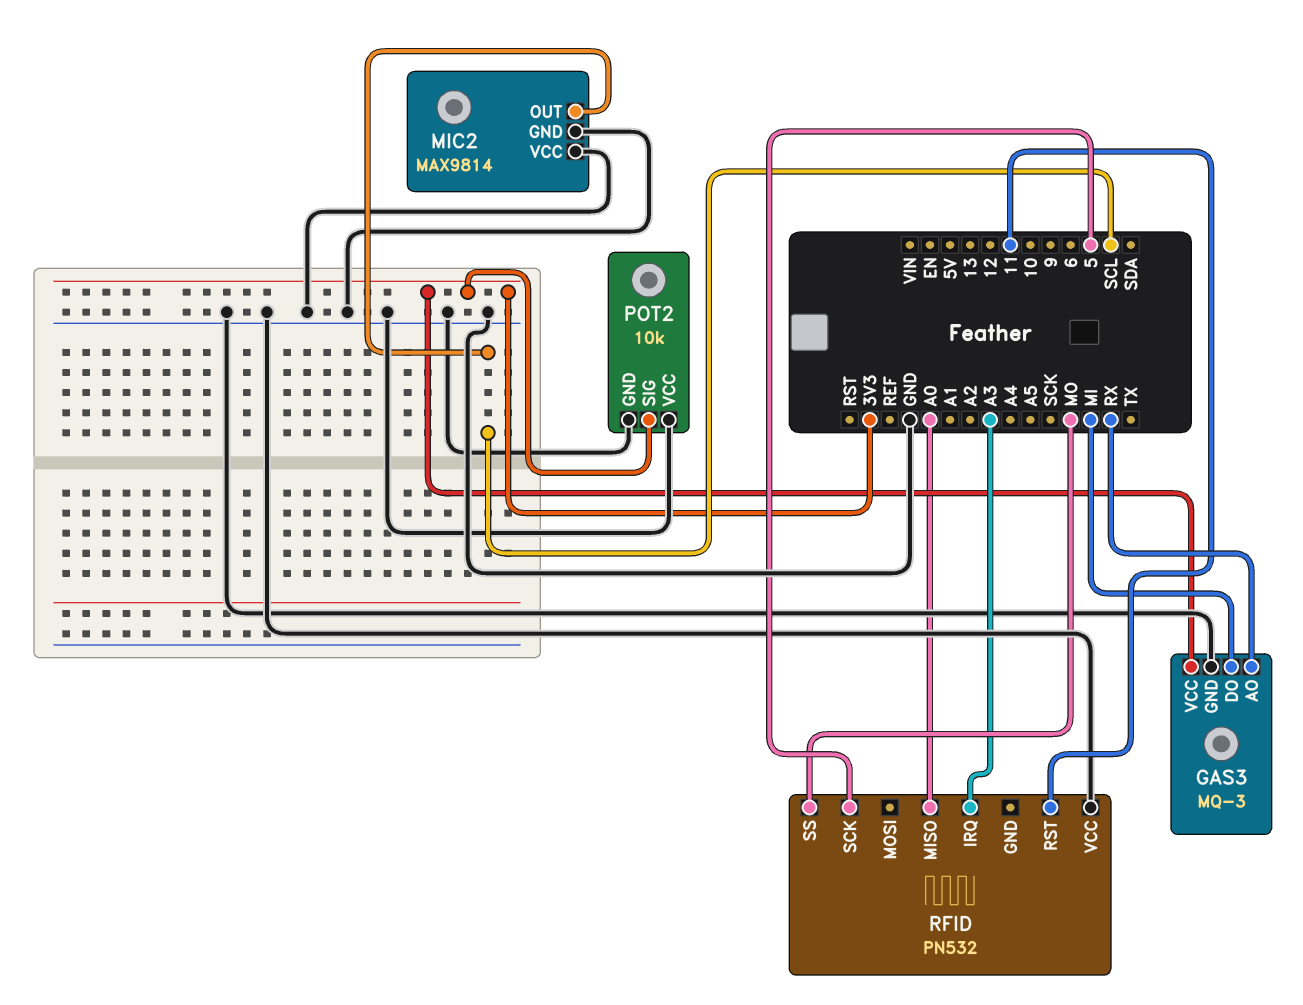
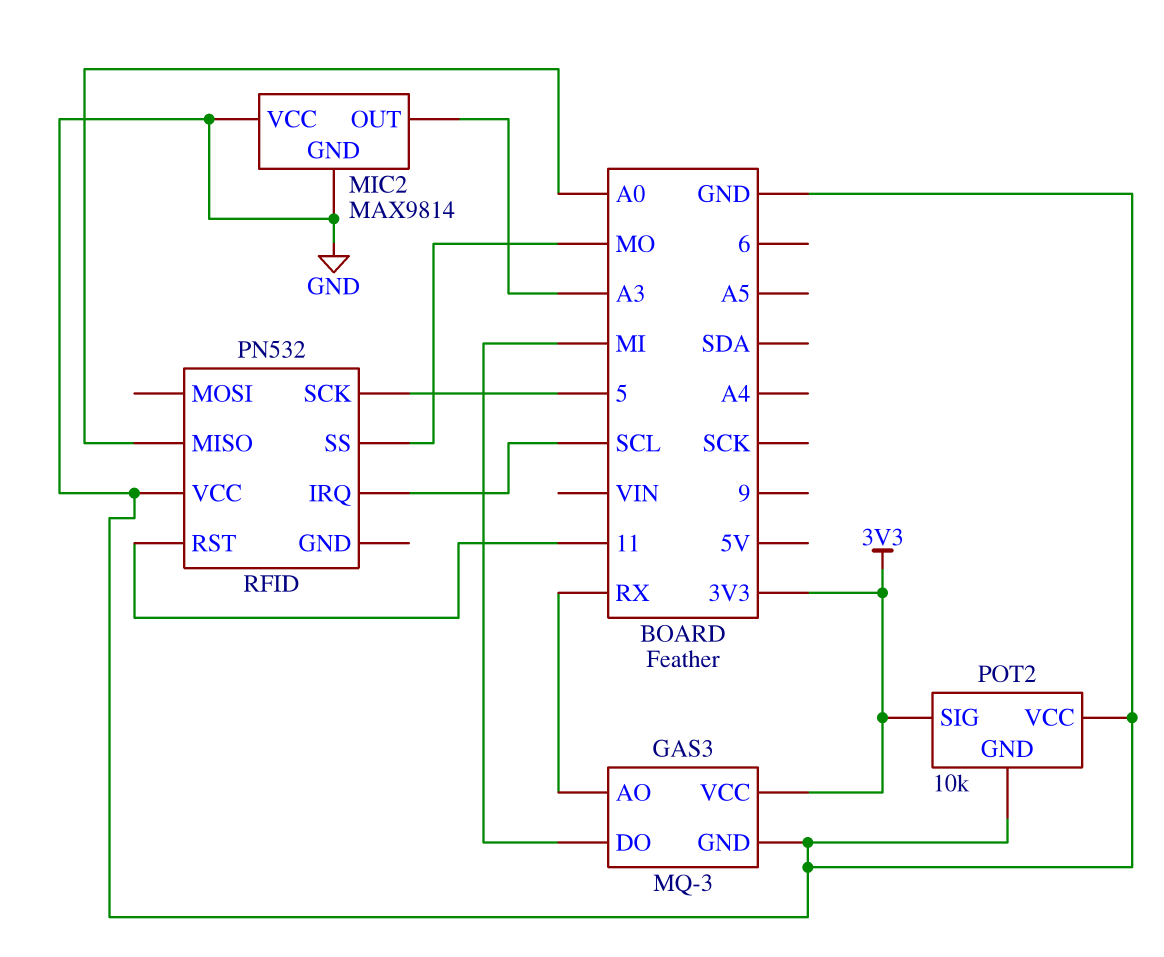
MIC2 pin OUT: SCL -> A3
RFID pin IRQ: A3 -> SCL

